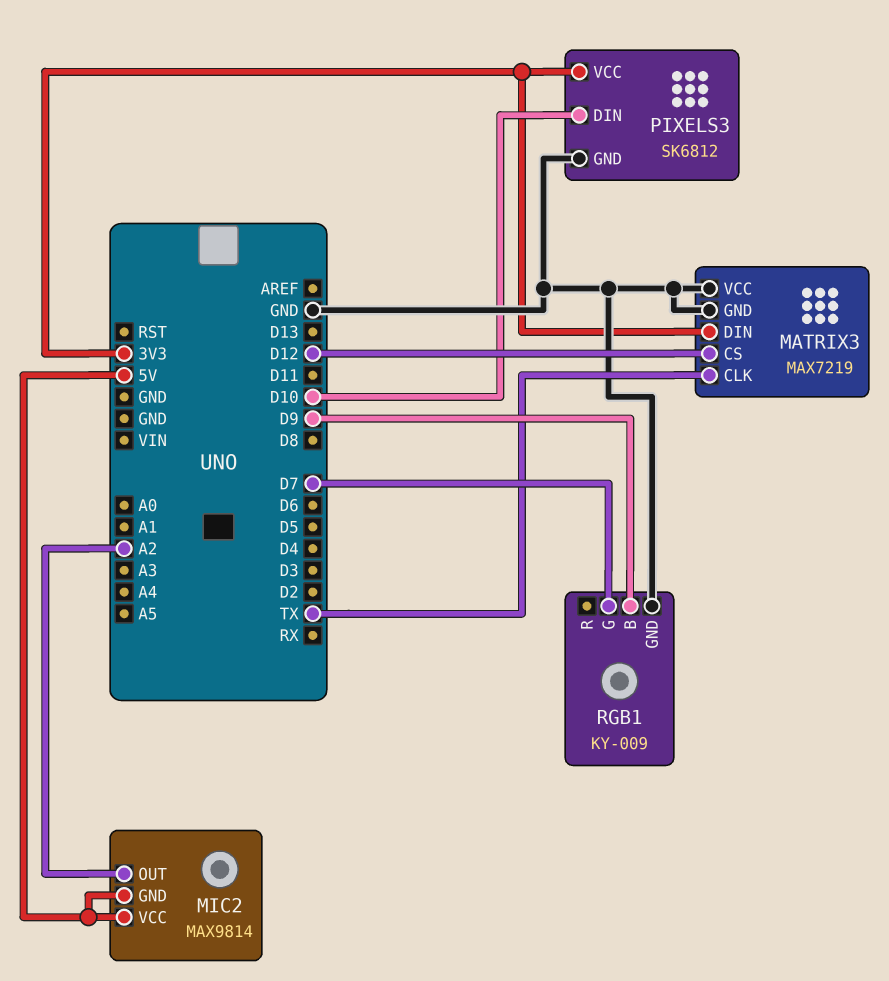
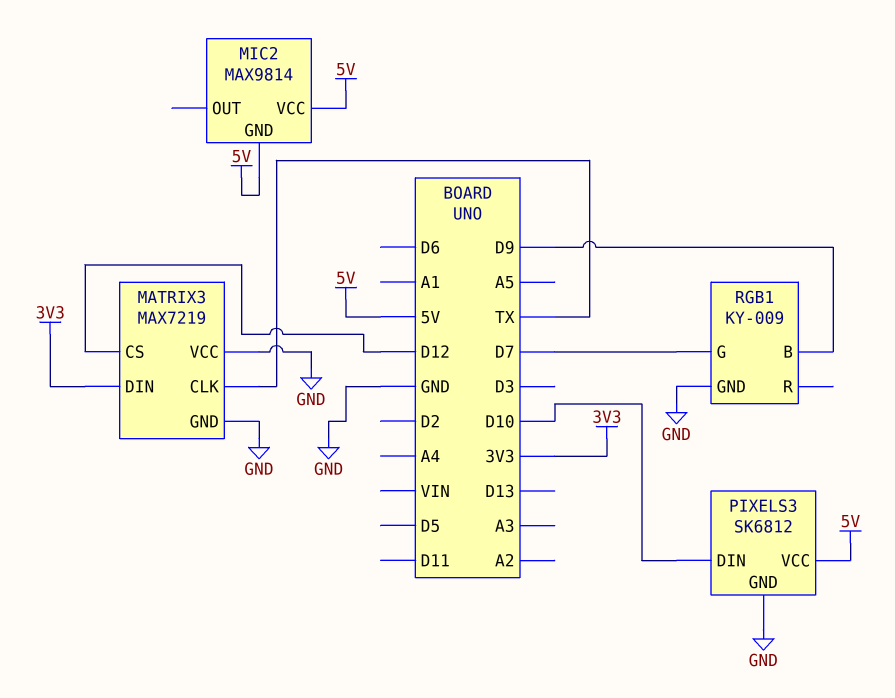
MIC2 pin OUT: A2 -> none
PIXELS3 pin VCC: 3V3 -> 5V

